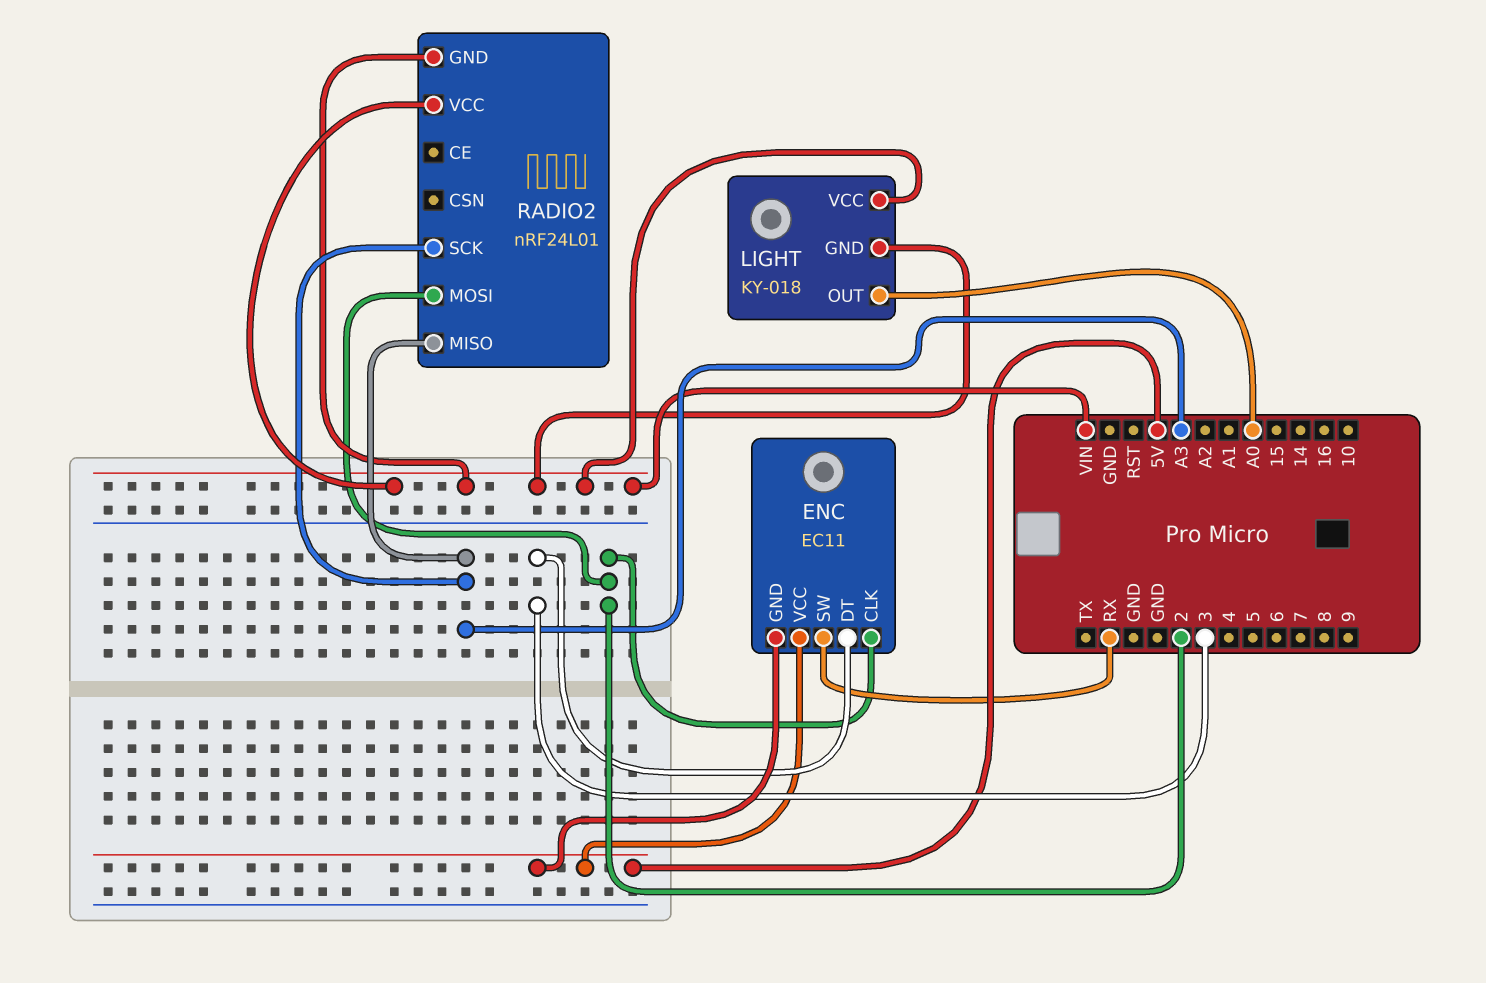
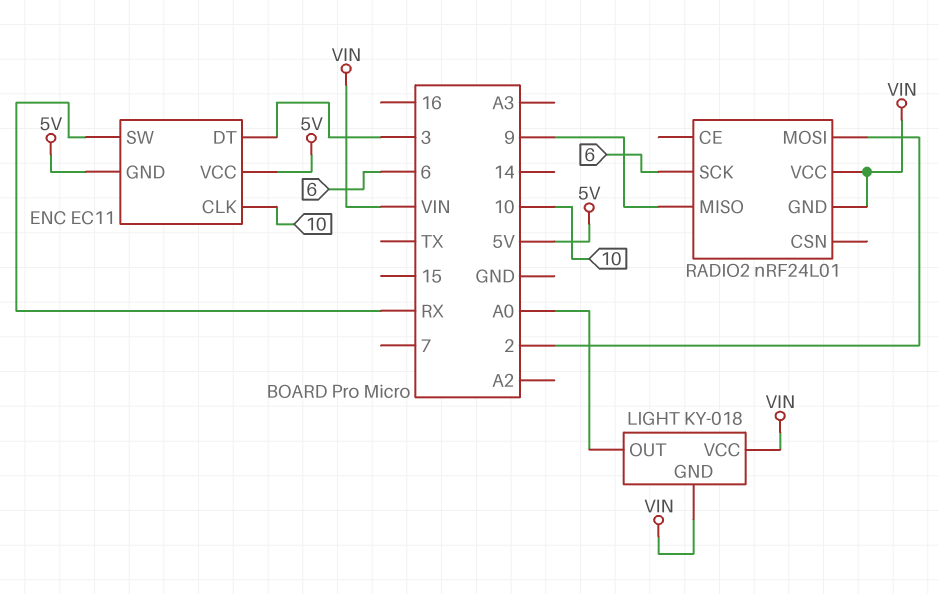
ENC pin CLK: 2 -> 10
RADIO2 pin MISO: A3 -> 9
RADIO2 pin SCK: A3 -> 6

